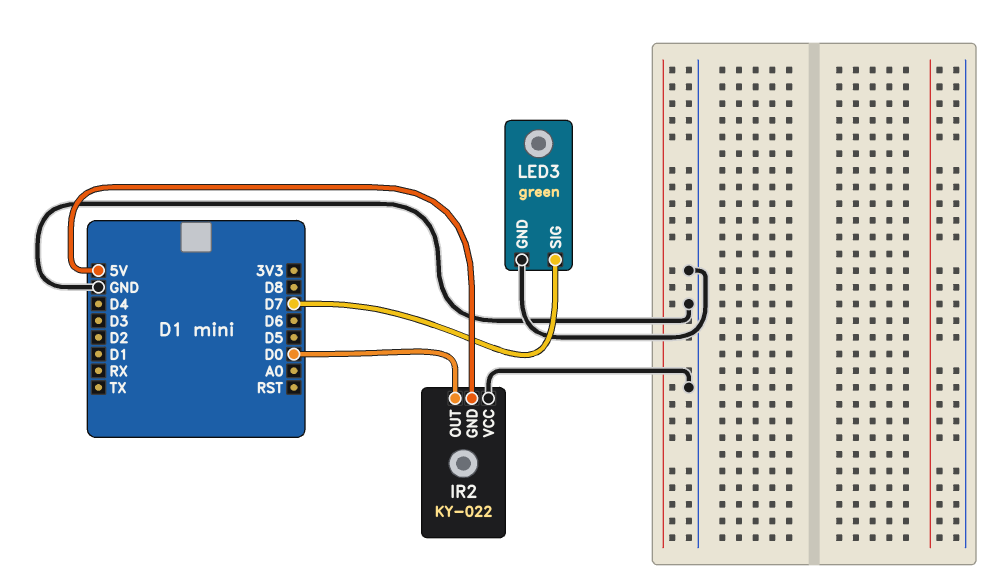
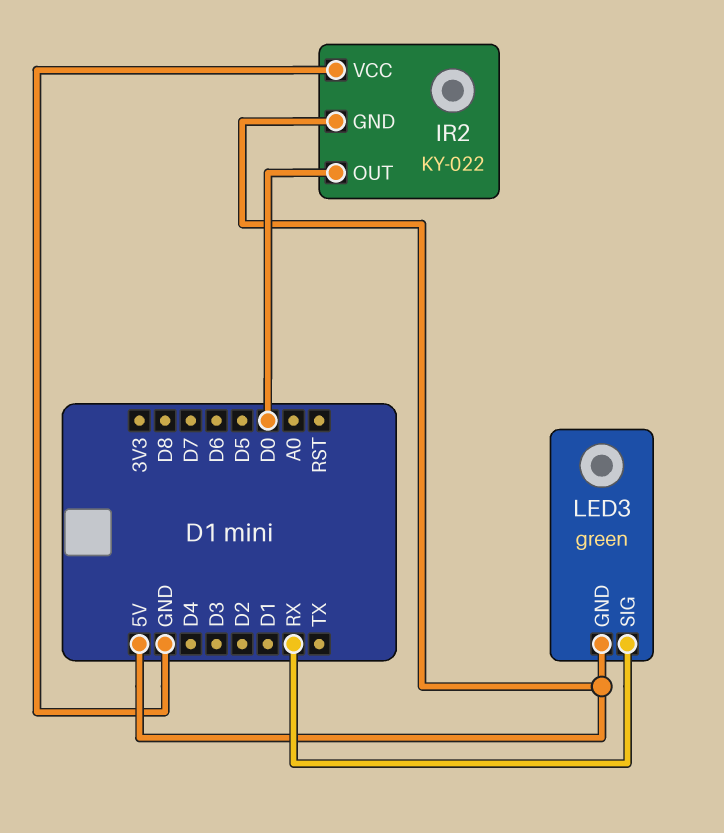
LED3 pin GND: GND -> 5V
LED3 pin SIG: D7 -> RX

